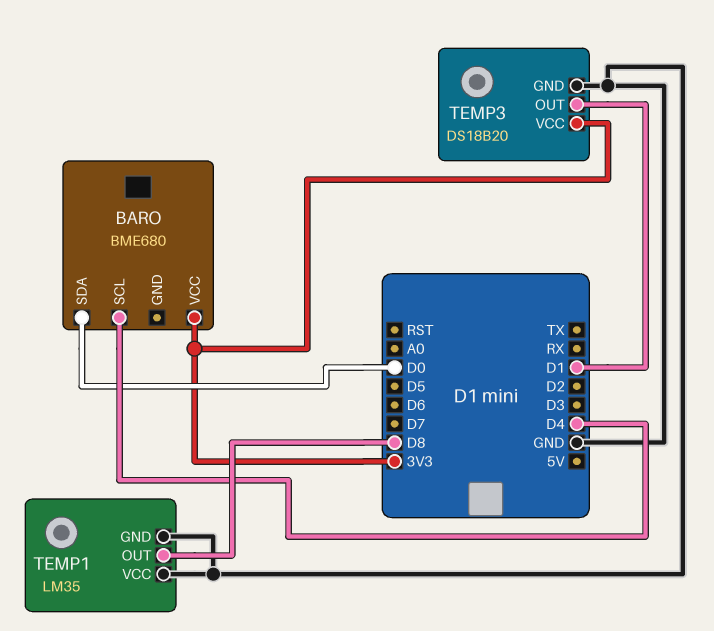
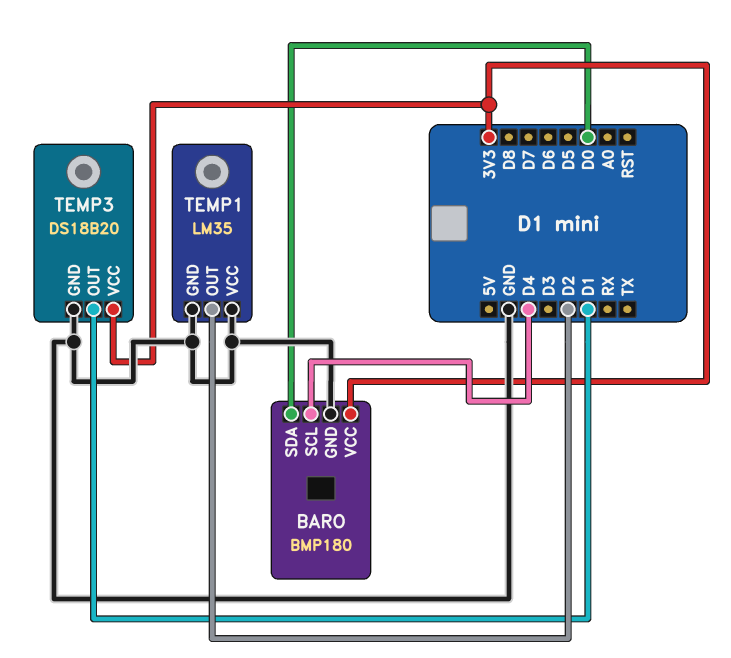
BARO: BME680 -> BMP180
BARO pin GND: none -> GND
TEMP1 pin OUT: D8 -> D2

